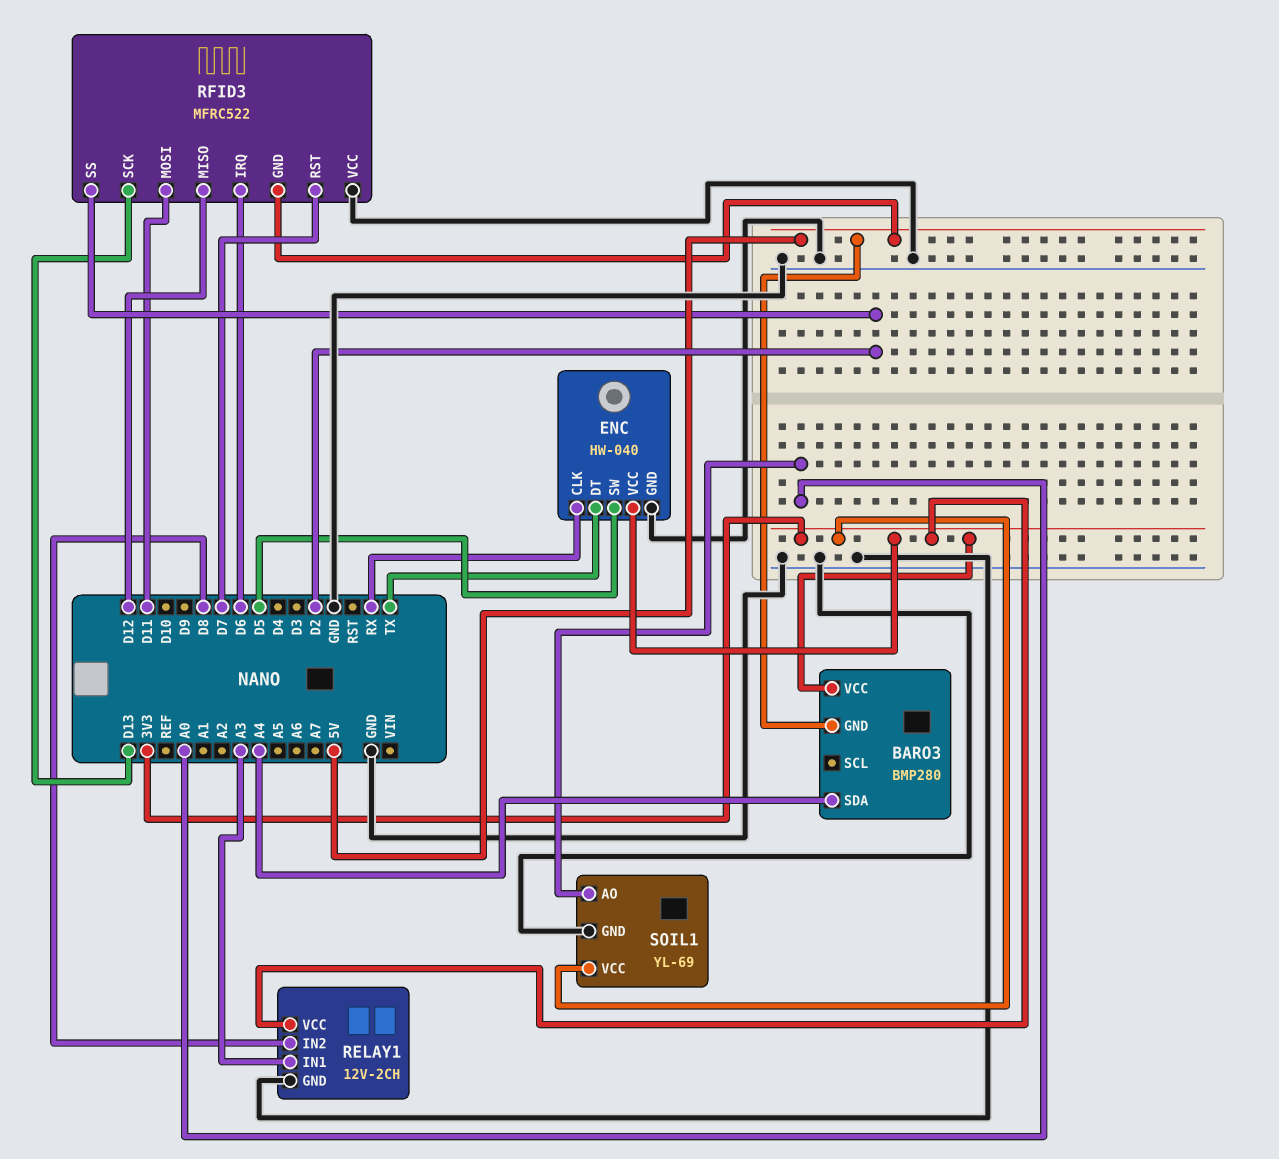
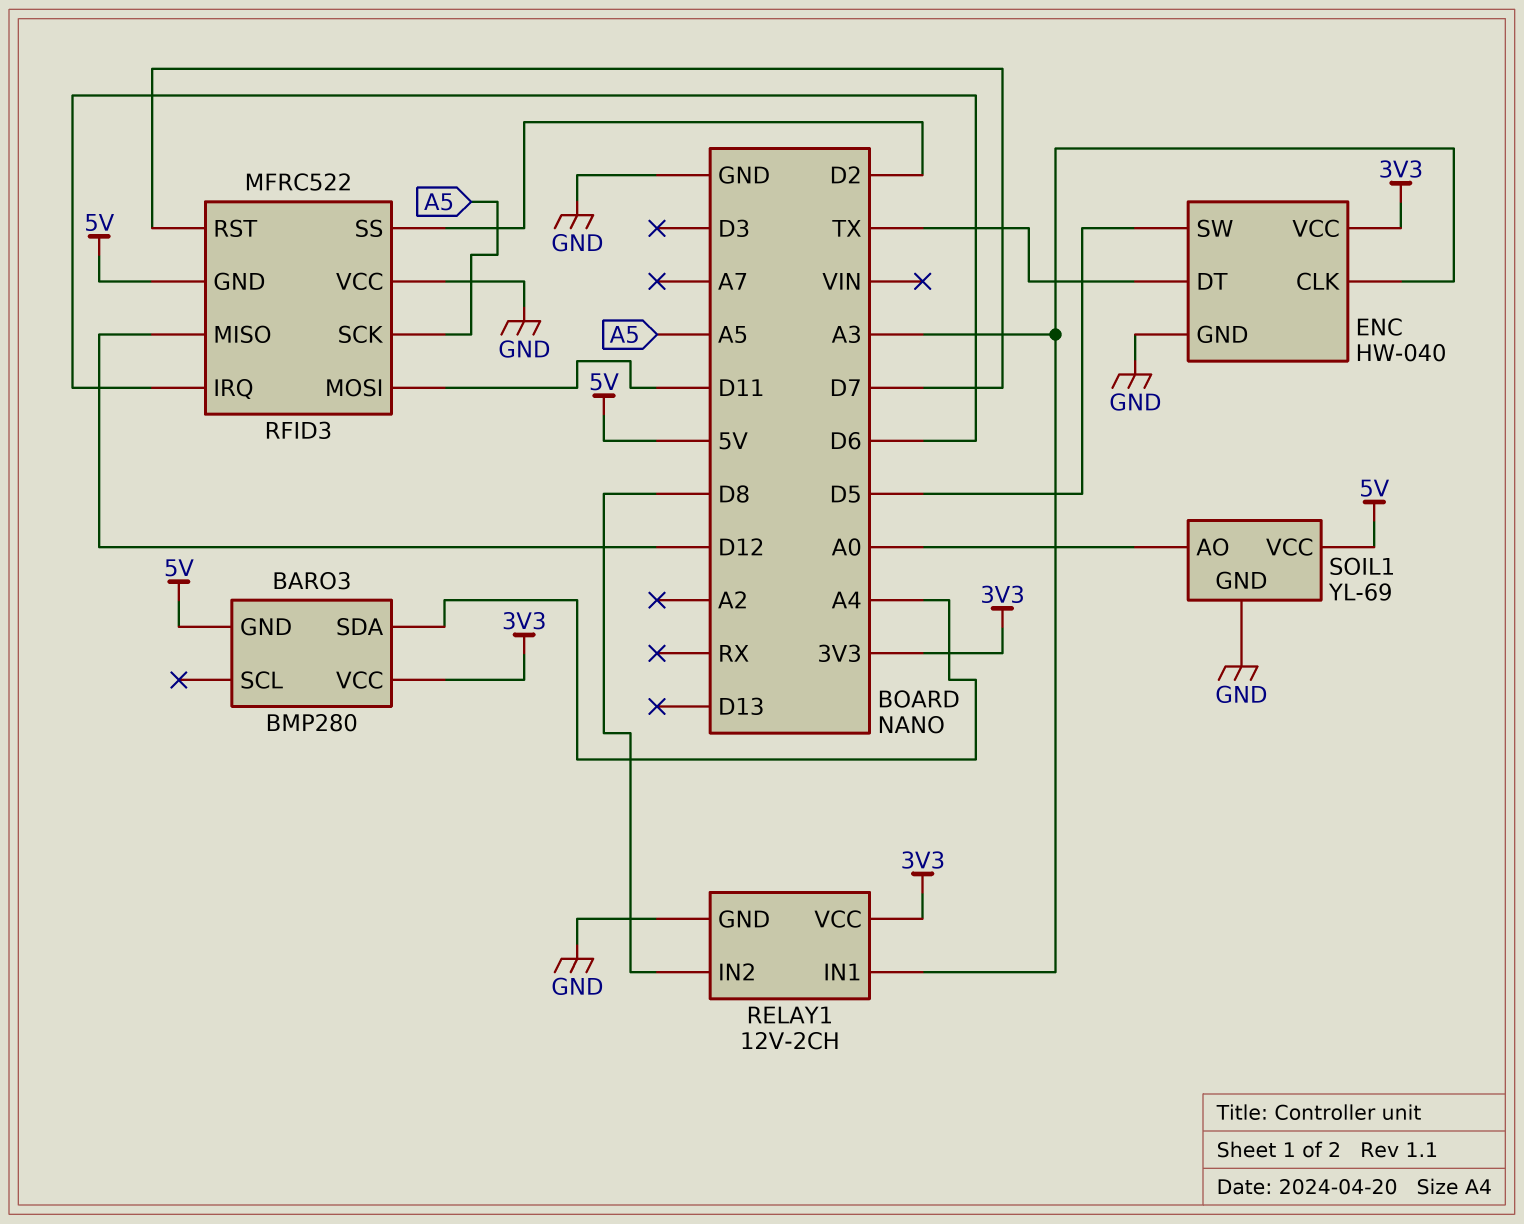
ENC pin CLK: RX -> A3
RFID3 pin SCK: D13 -> A5
SOIL1 pin VCC: 3V3 -> 5V

